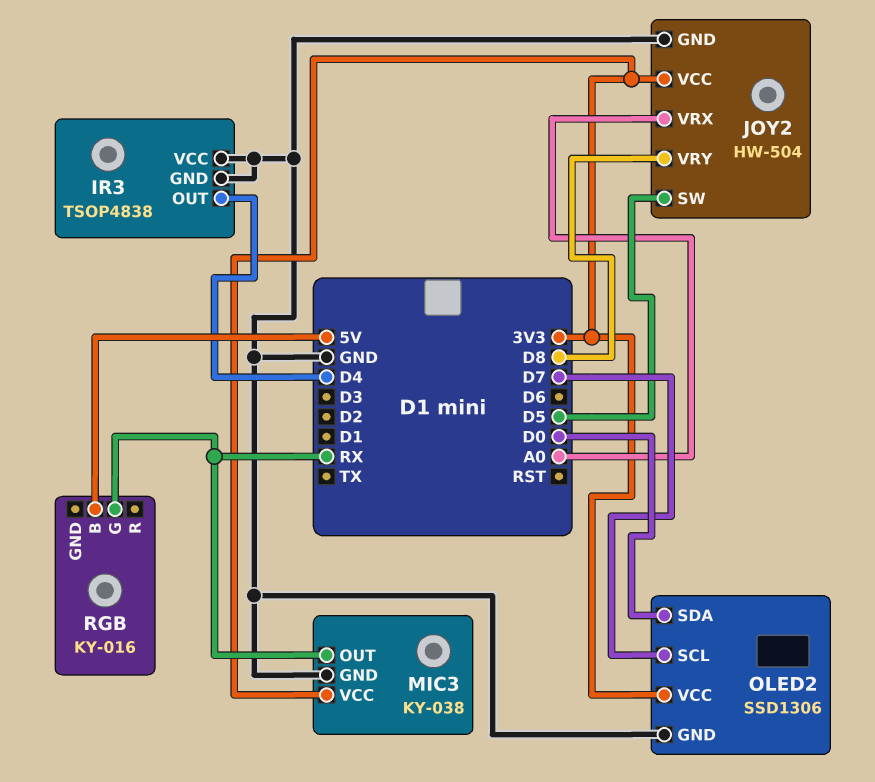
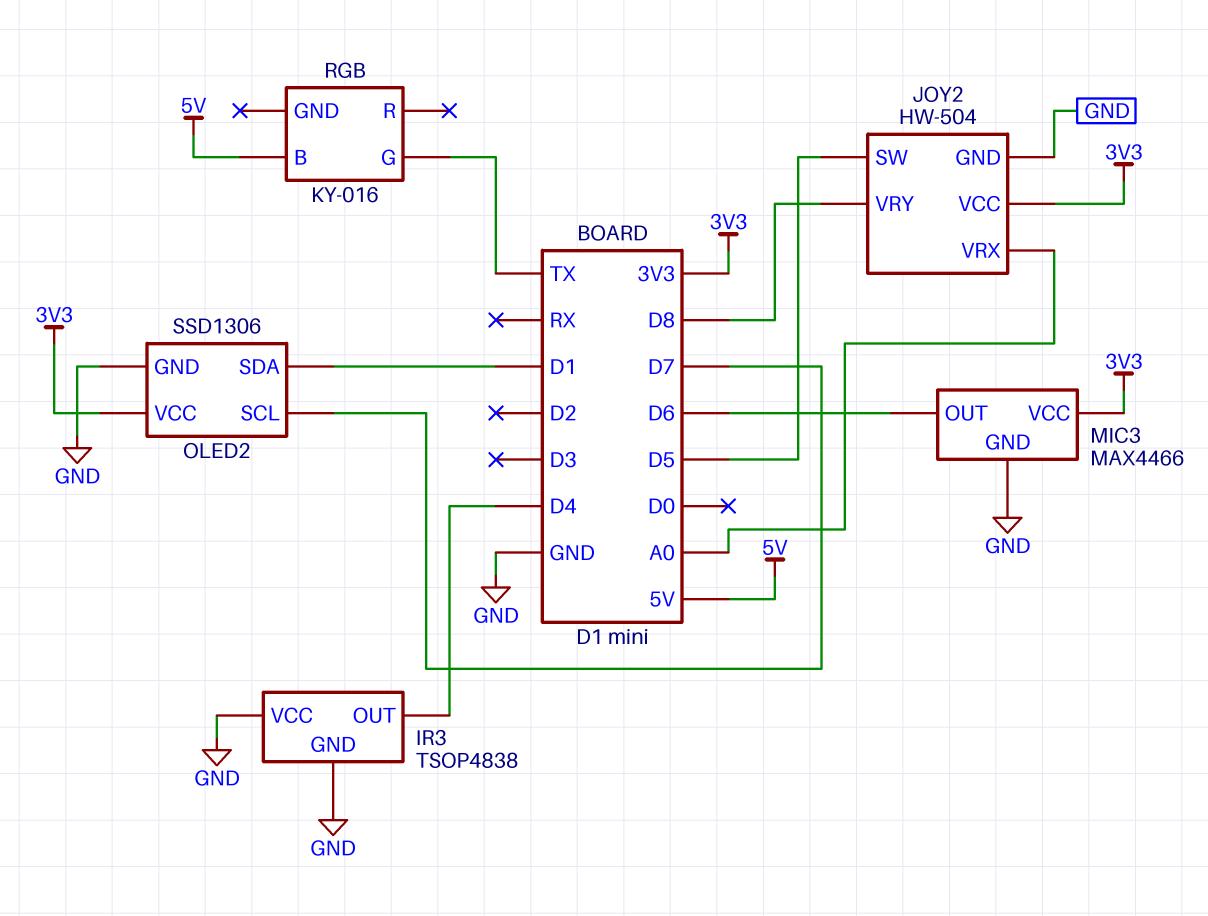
MIC3: KY-038 -> MAX4466
MIC3 pin OUT: RX -> D6
OLED2 pin SDA: D0 -> D1
RGB pin G: RX -> TX

